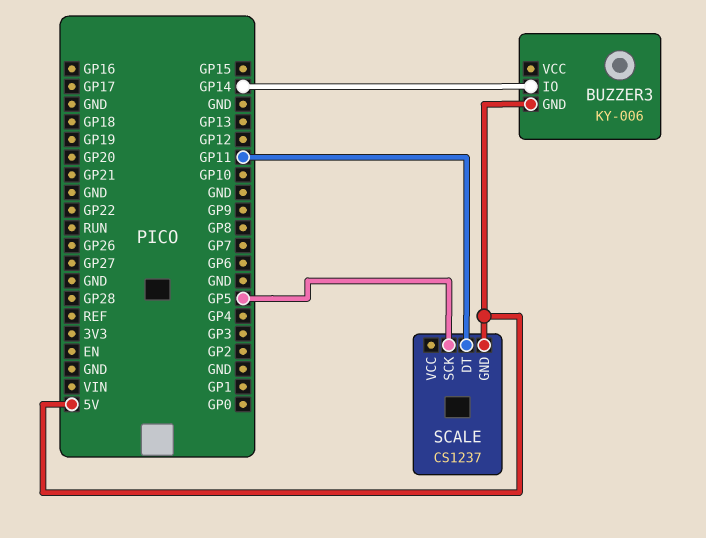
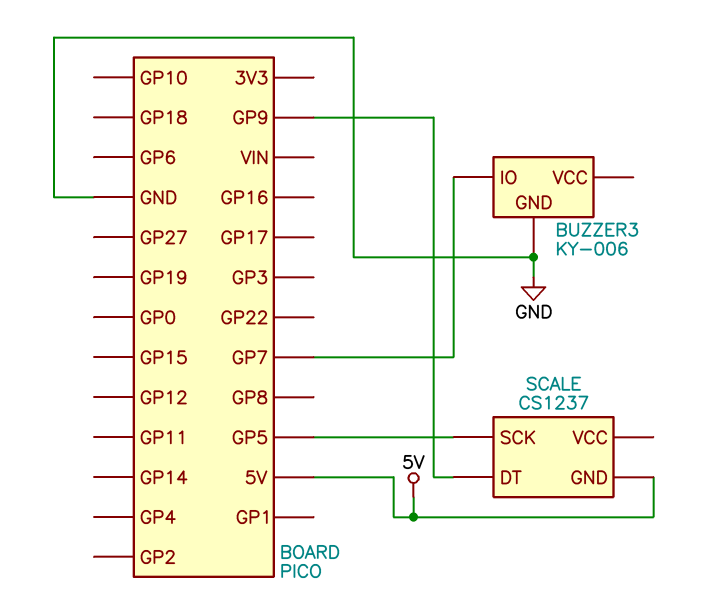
BUZZER3 pin GND: 5V -> GND
BUZZER3 pin IO: GP14 -> GP7
SCALE pin DT: GP11 -> GP9

